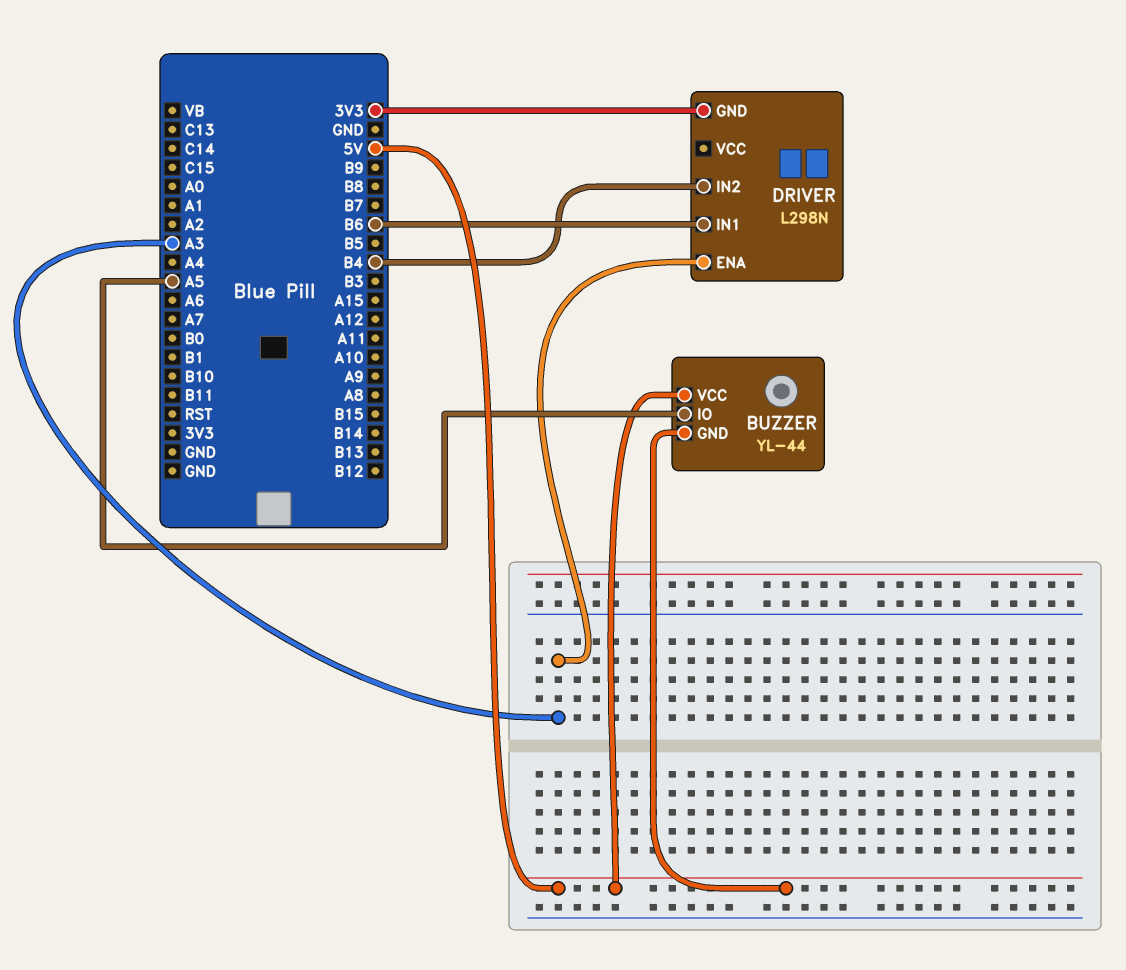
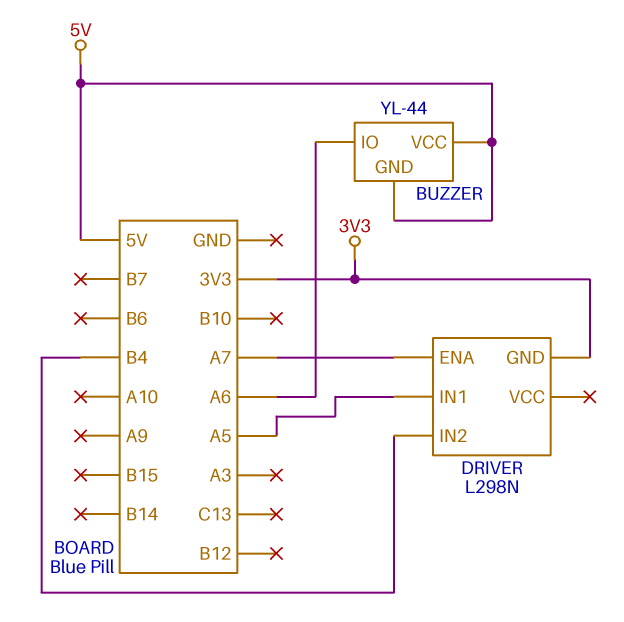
BUZZER pin IO: A5 -> A6
DRIVER pin ENA: A3 -> A7
DRIVER pin IN1: B6 -> A5

